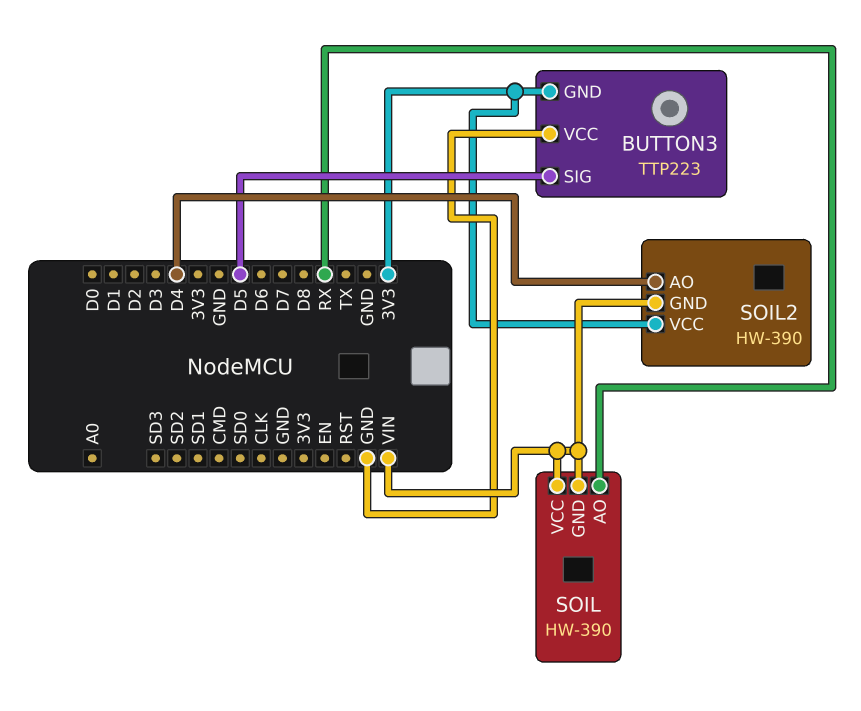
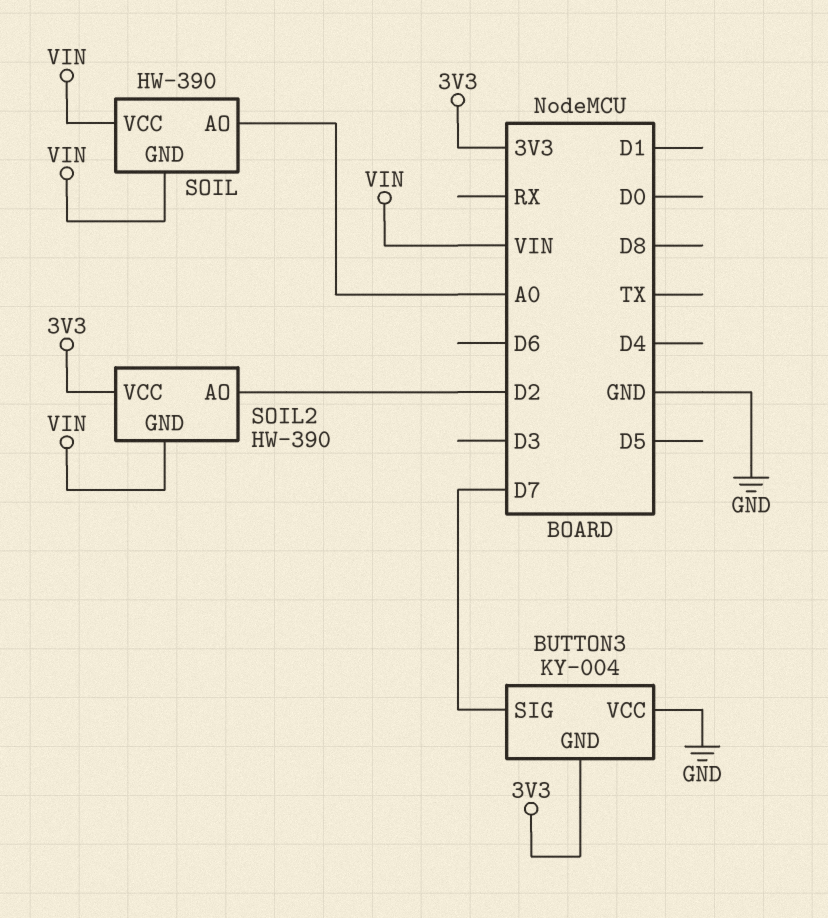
BUTTON3: TTP223 -> KY-004
BUTTON3 pin SIG: D5 -> D7
SOIL pin AO: RX -> A0
SOIL2 pin AO: D4 -> D2

